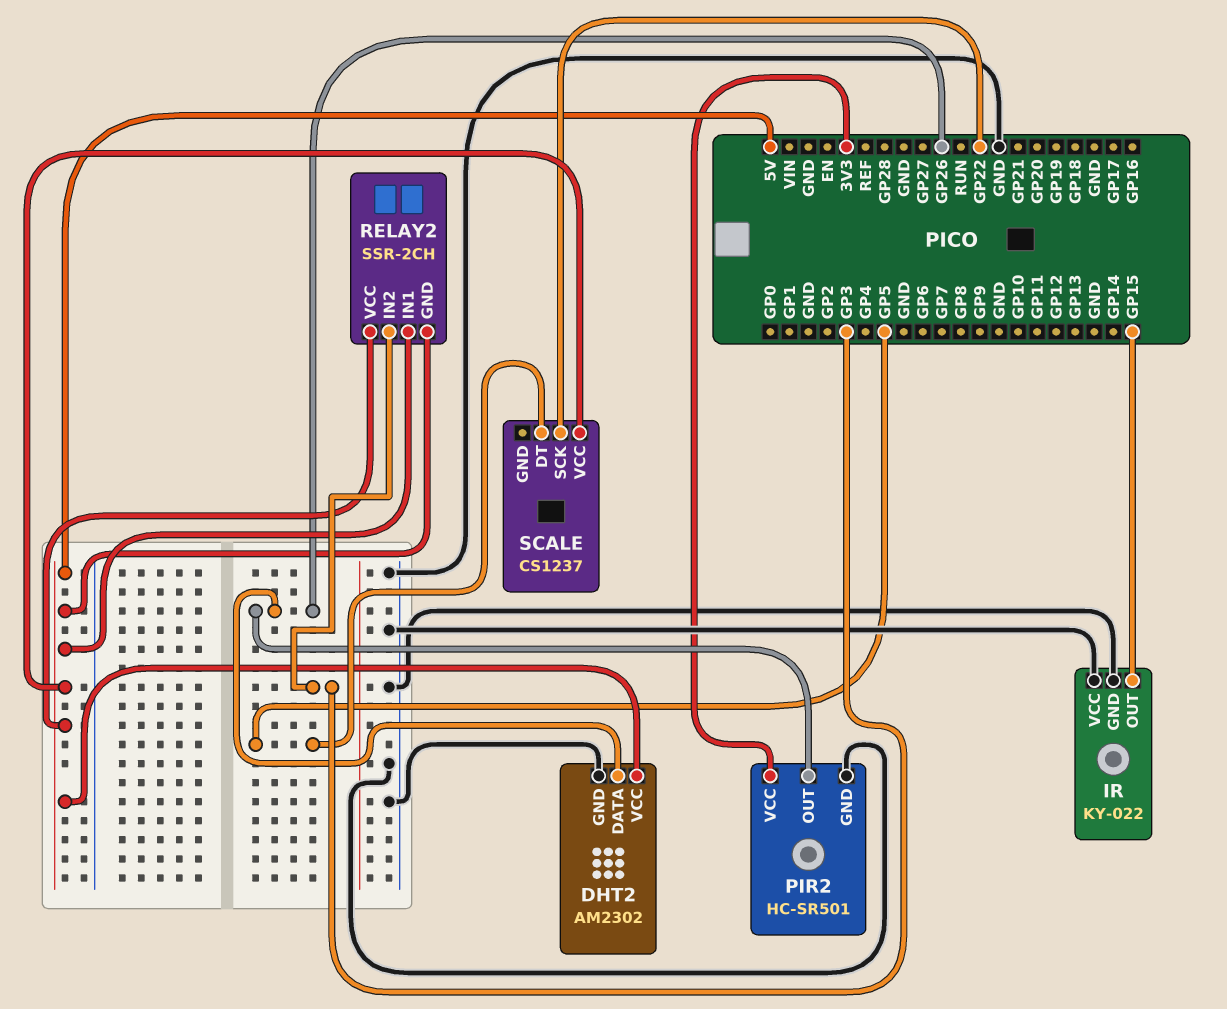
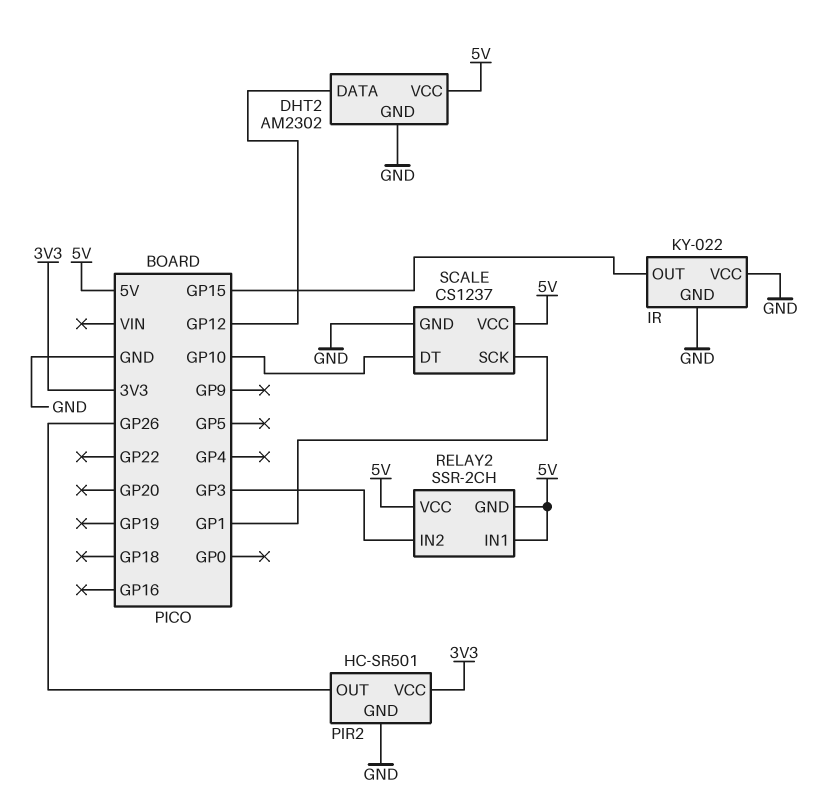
DHT2 pin DATA: GP26 -> GP12
SCALE pin DT: GP5 -> GP10
SCALE pin GND: none -> GND
SCALE pin SCK: GP22 -> GP1

